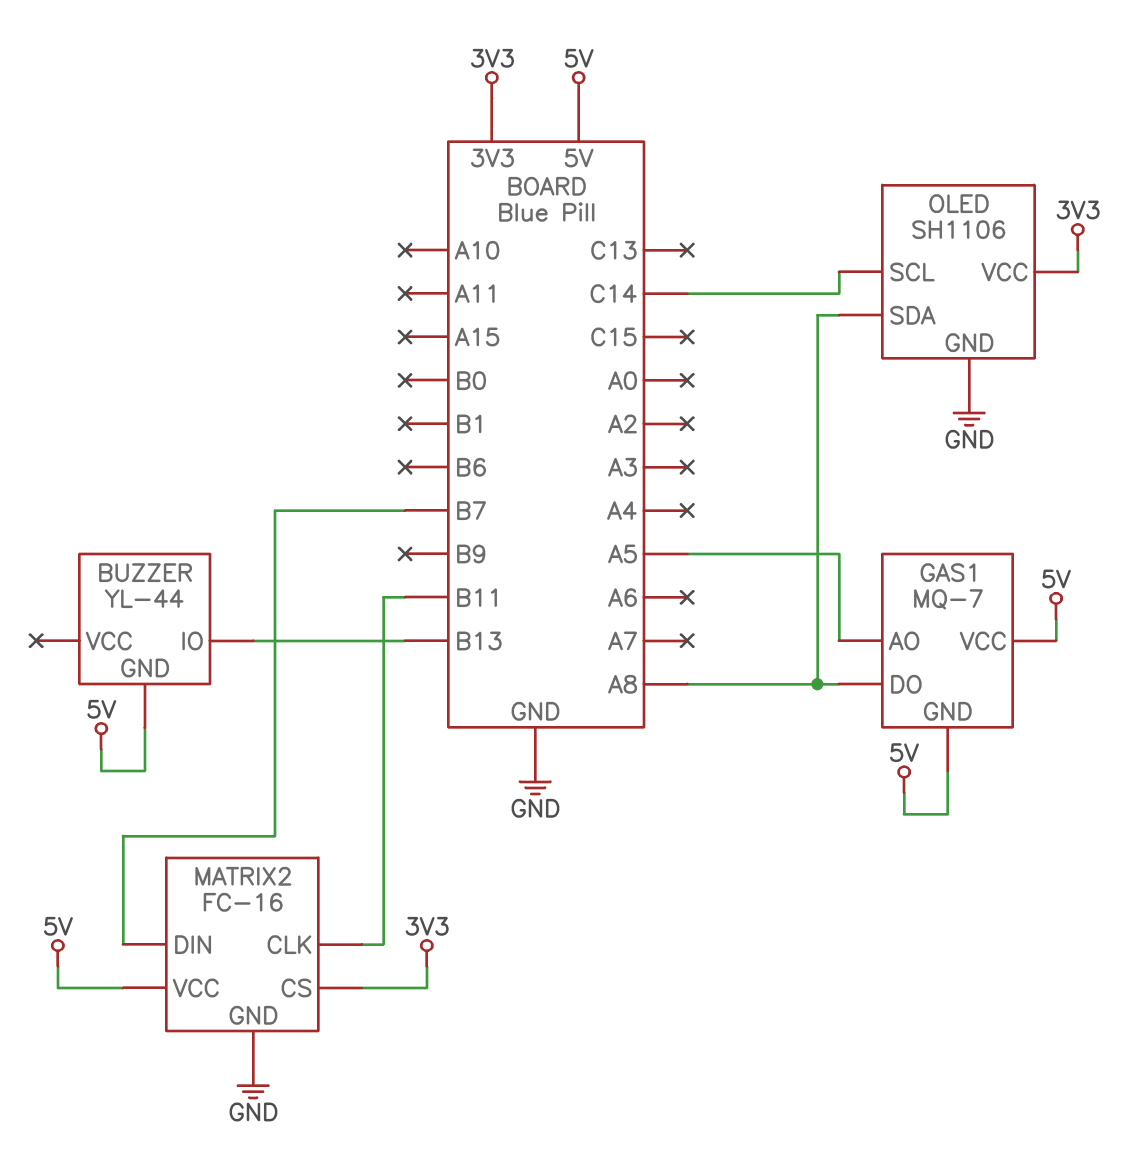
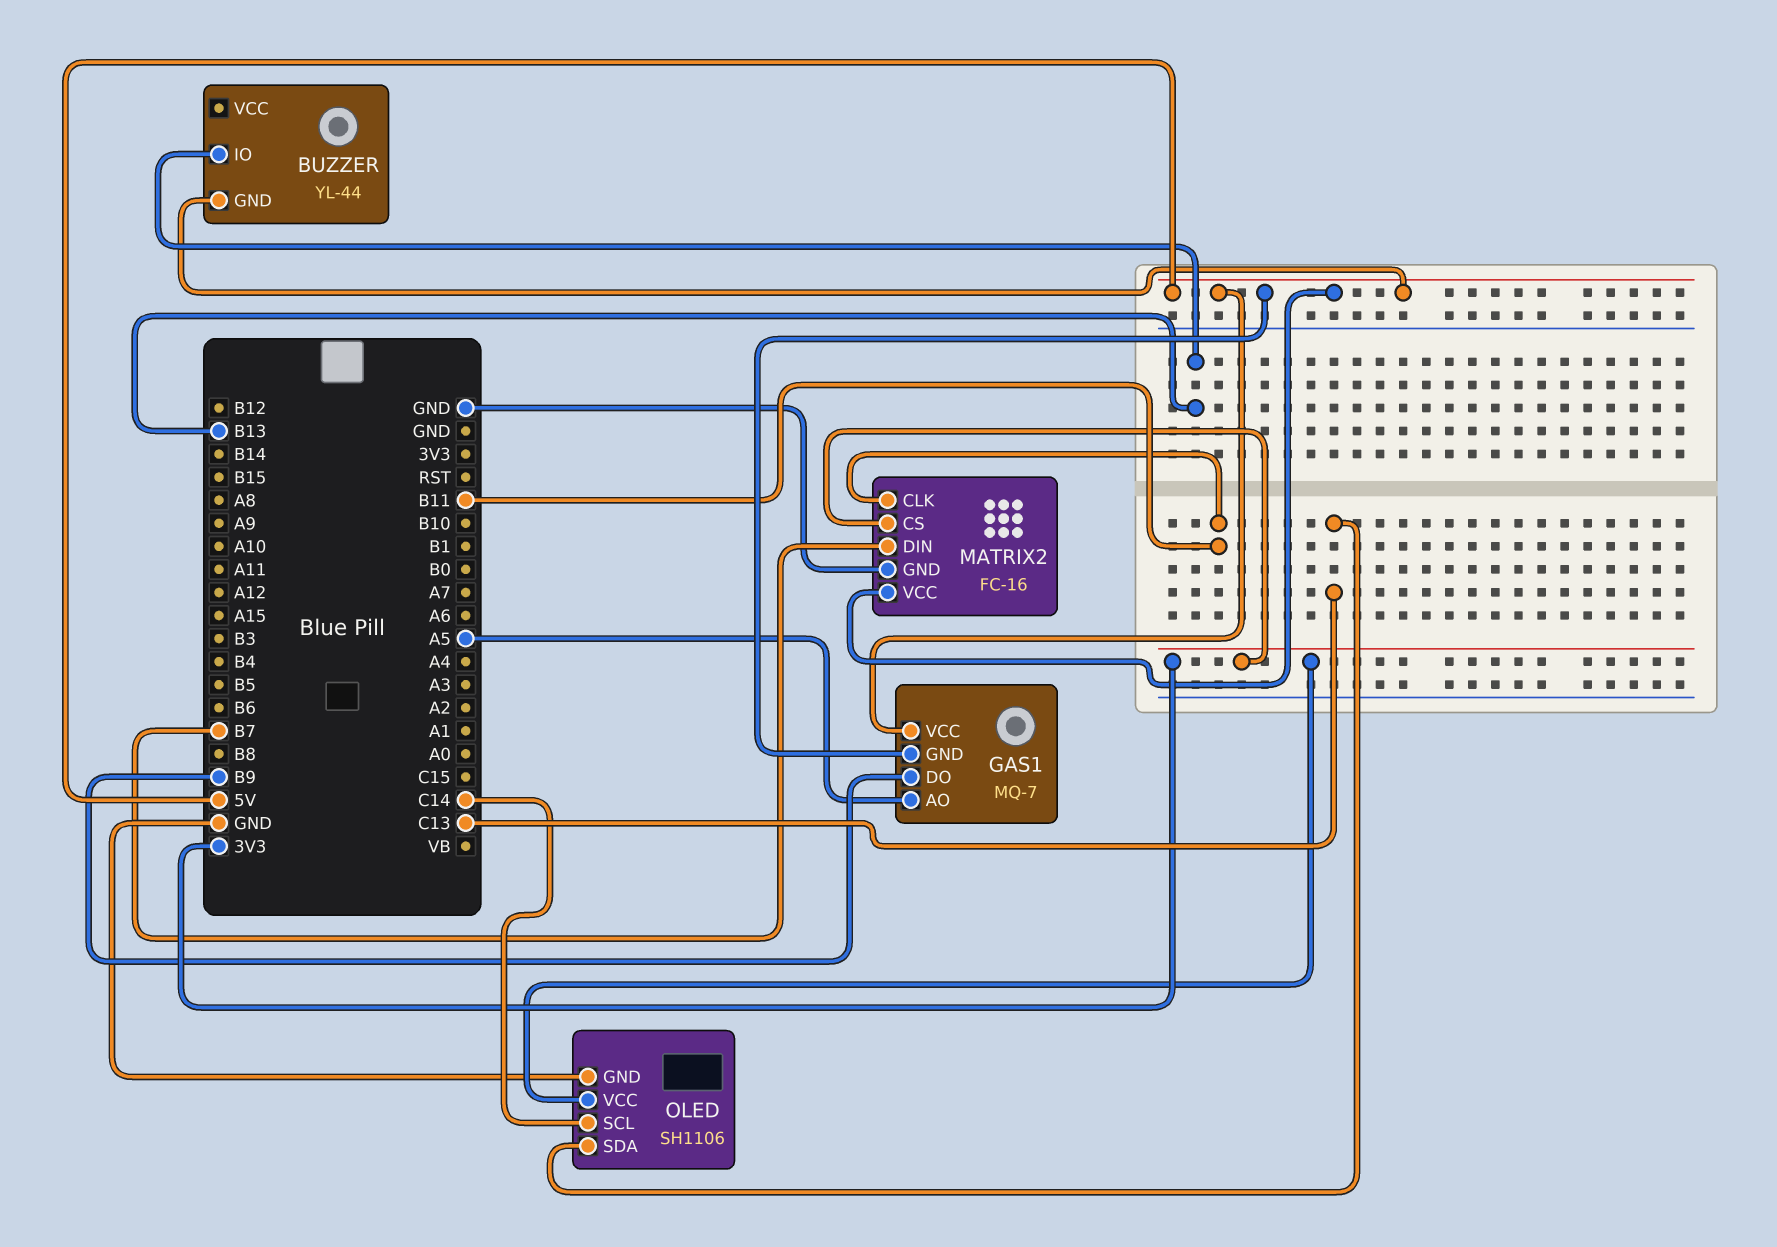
GAS1 pin DO: A8 -> B9
OLED pin SDA: A8 -> C13

